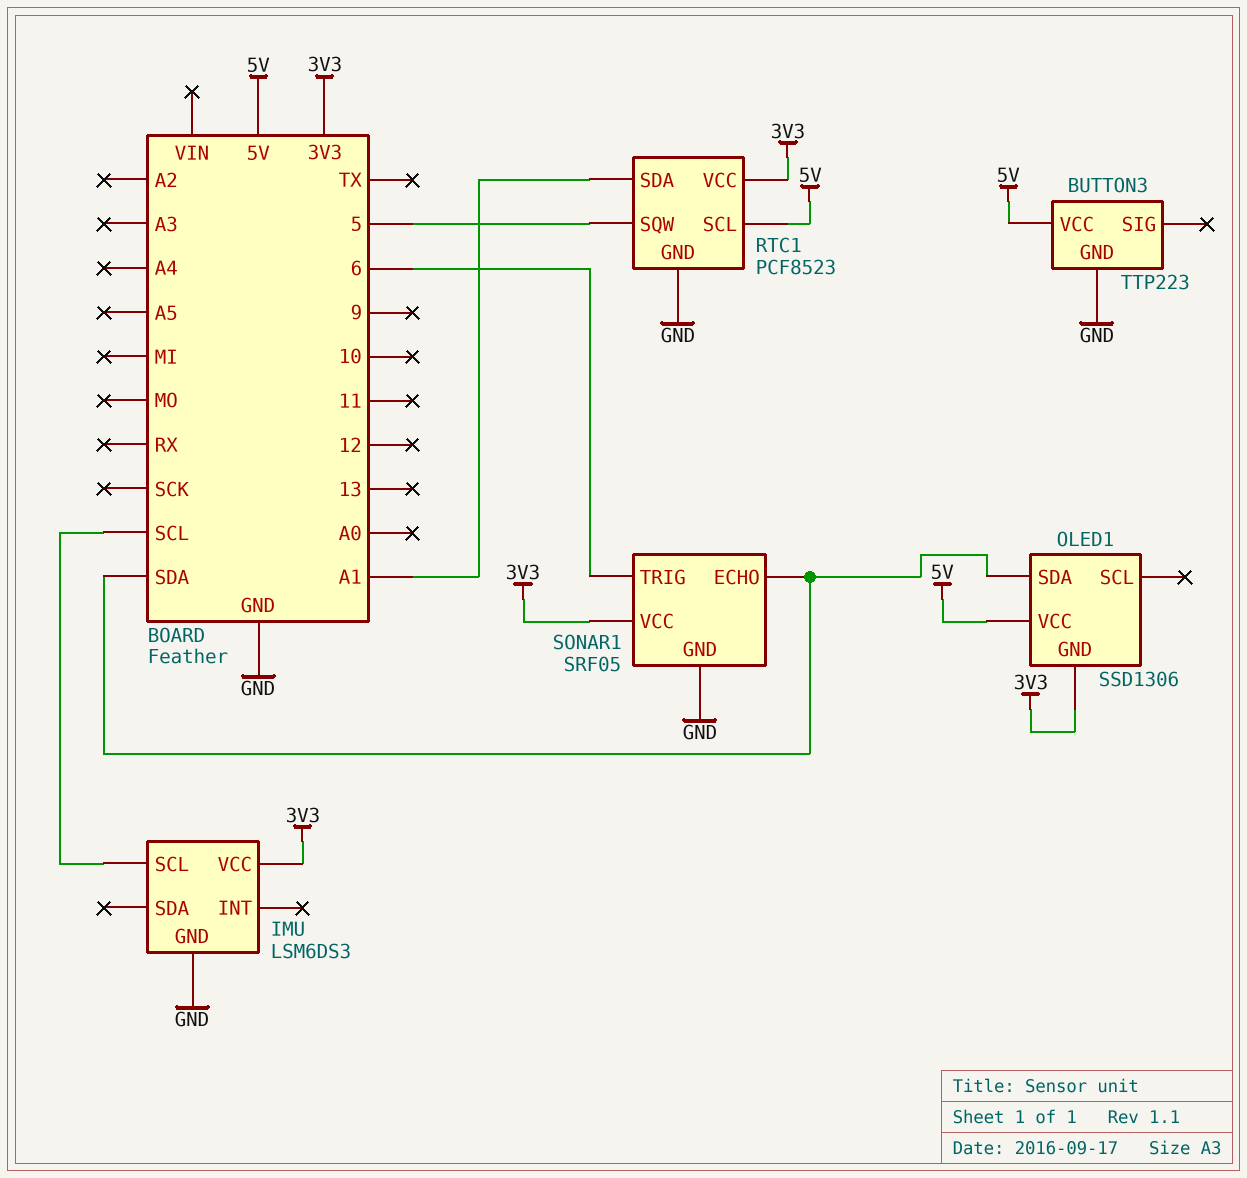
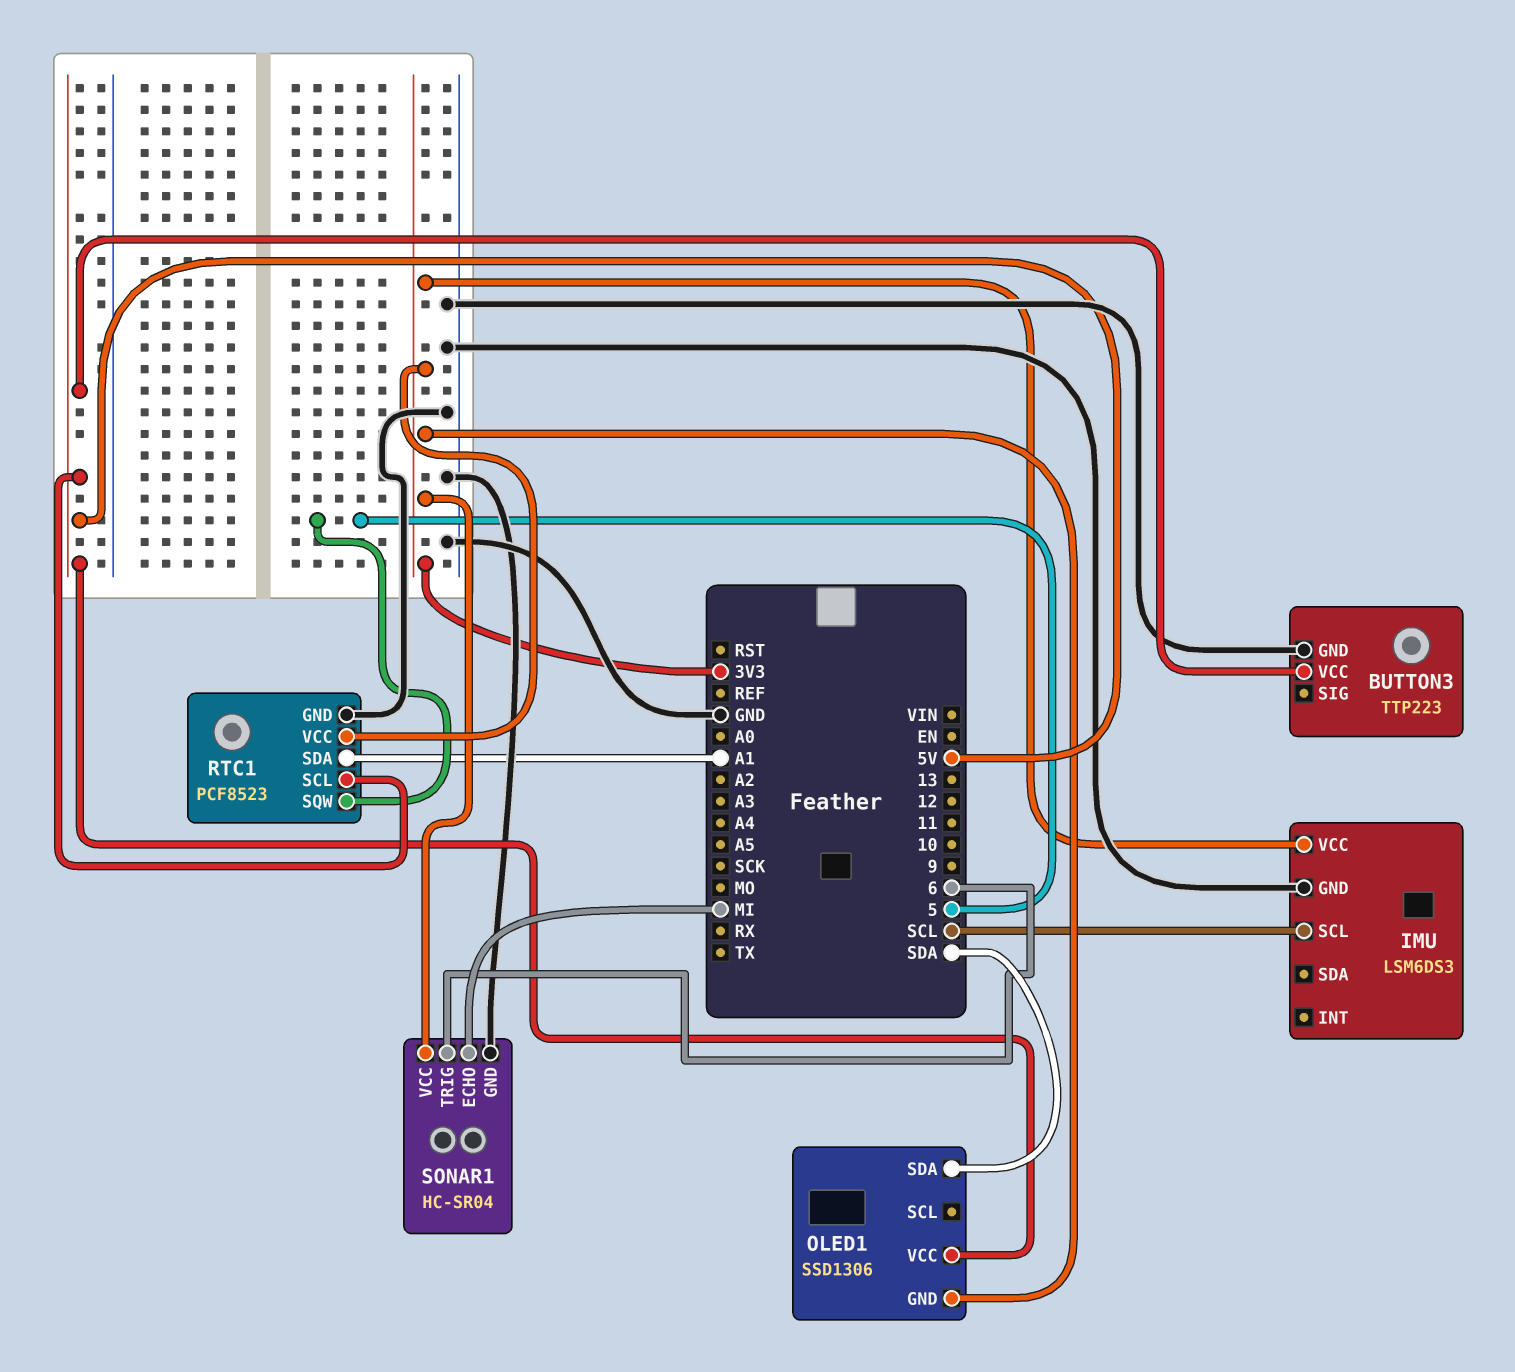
SONAR1: SRF05 -> HC-SR04
SONAR1 pin ECHO: SDA -> MI

